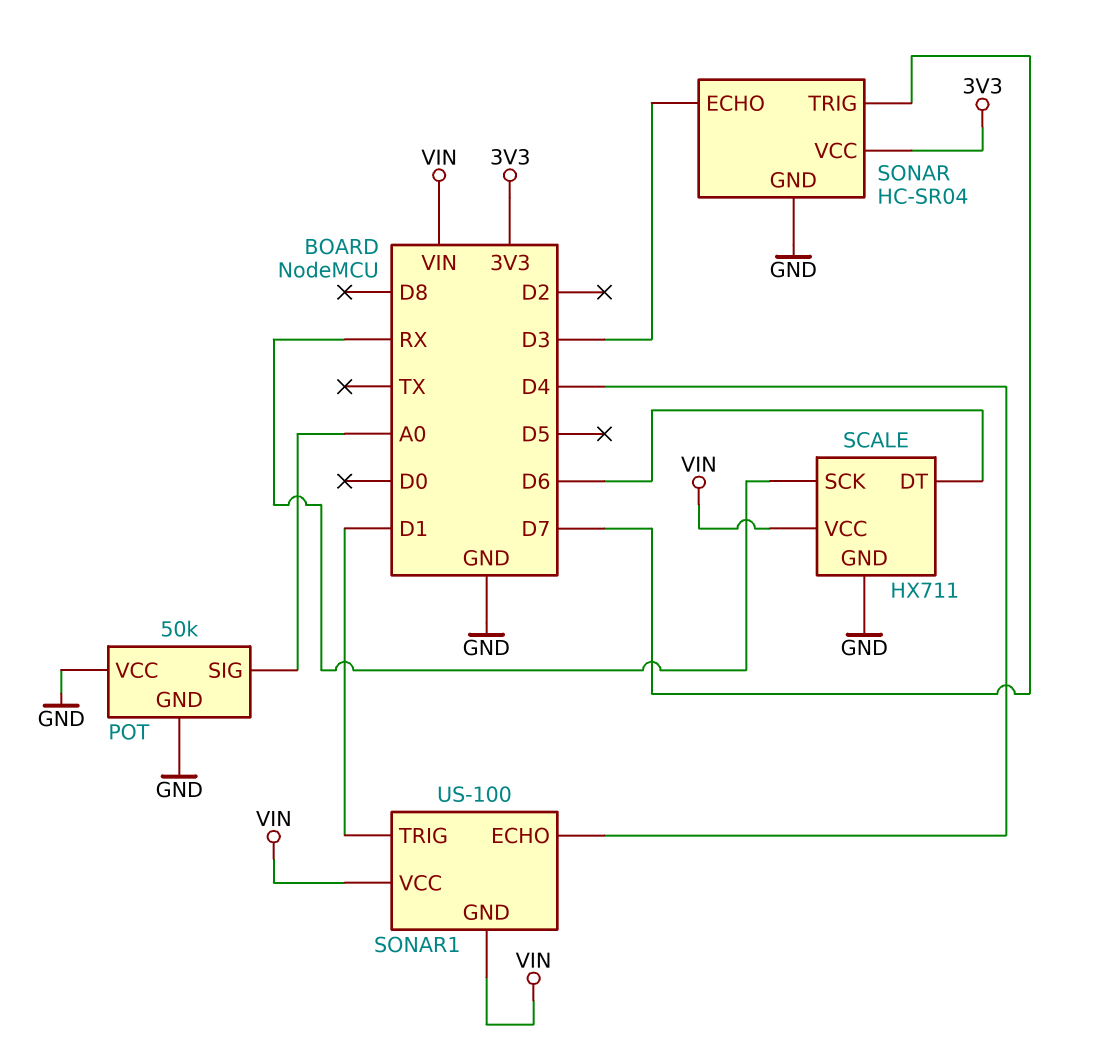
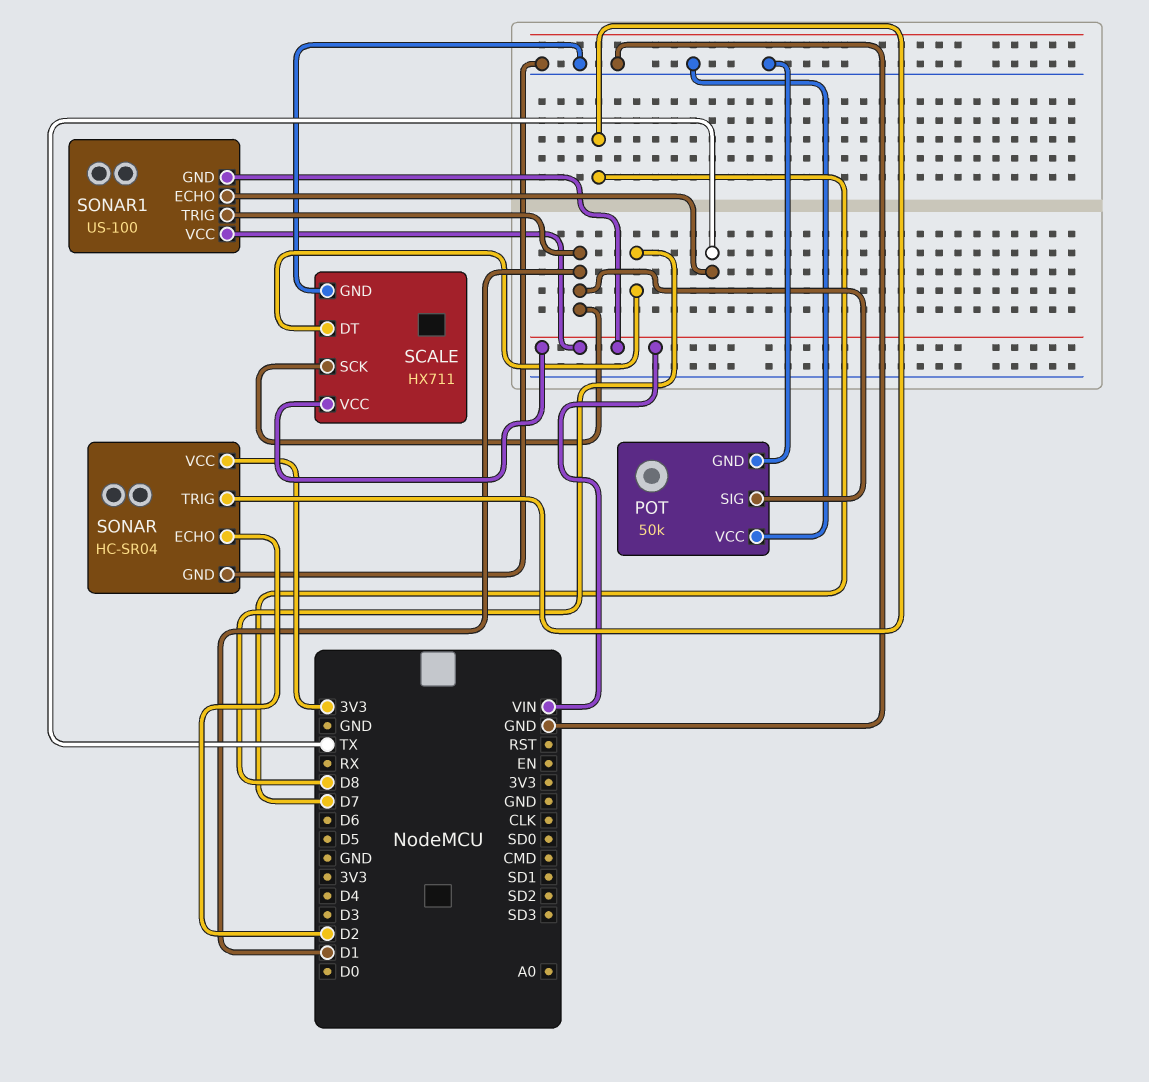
POT pin SIG: A0 -> D1
SCALE pin DT: D6 -> D8
SCALE pin SCK: RX -> D1
SONAR pin ECHO: D3 -> D2
SONAR1 pin ECHO: D4 -> TX

